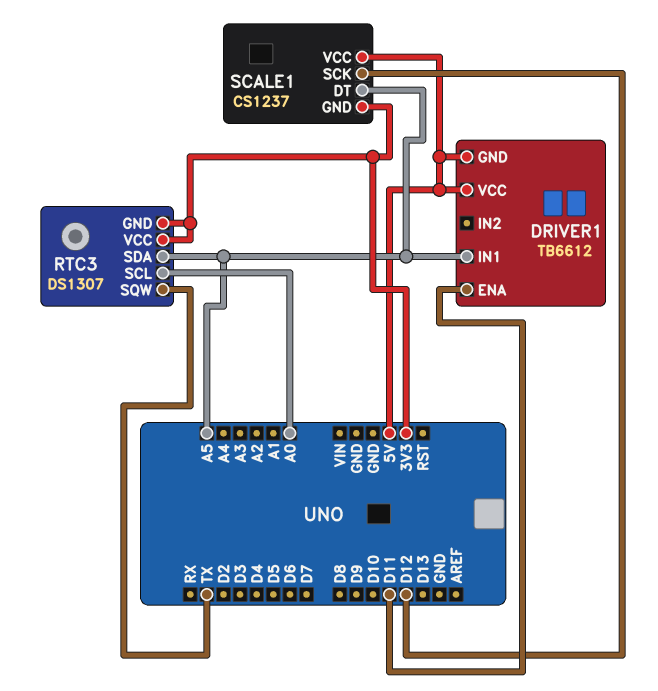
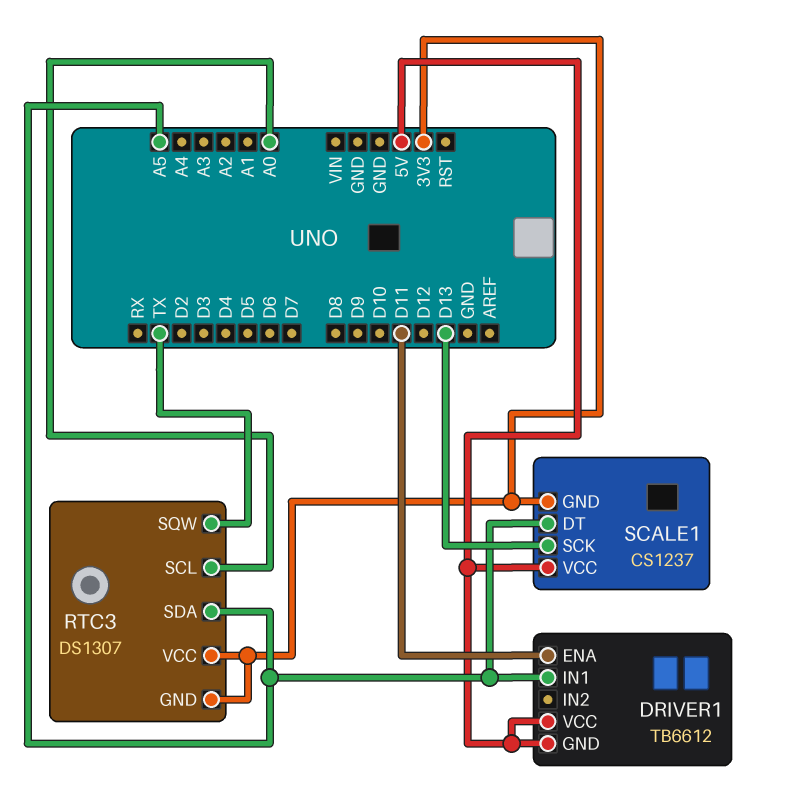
SCALE1 pin SCK: D12 -> D13

